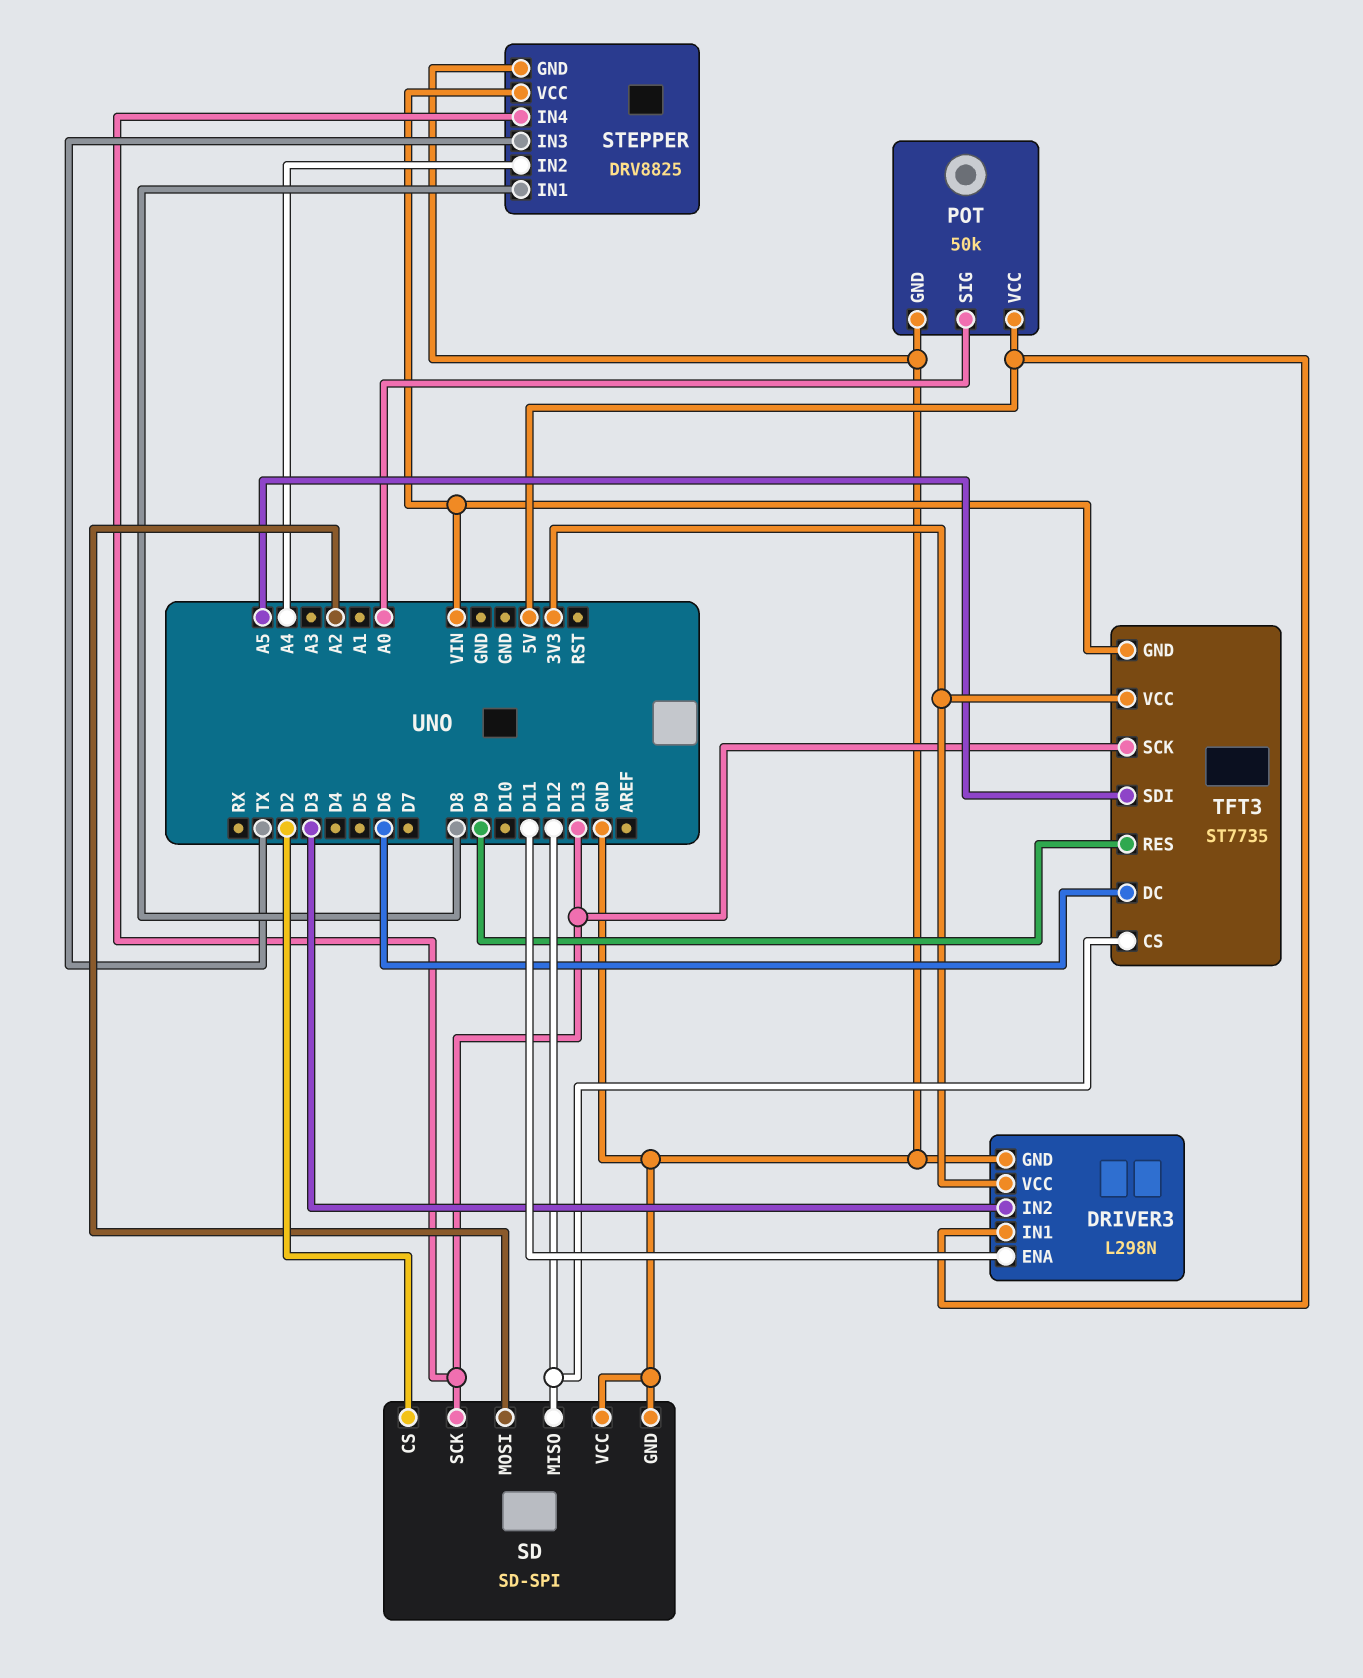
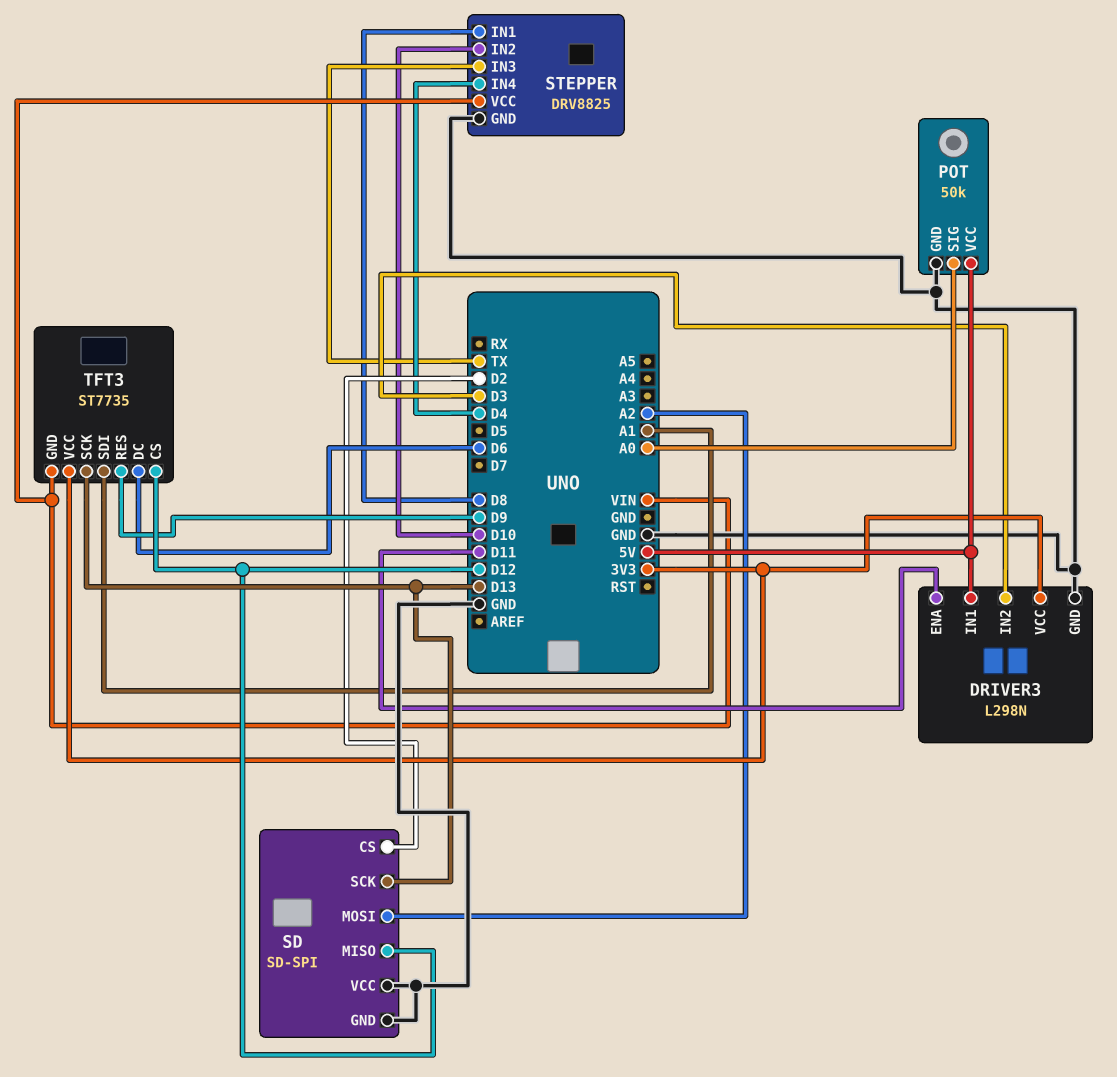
STEPPER pin IN2: A4 -> D10
STEPPER pin IN4: D13 -> D4
TFT3 pin SDI: A5 -> A1

